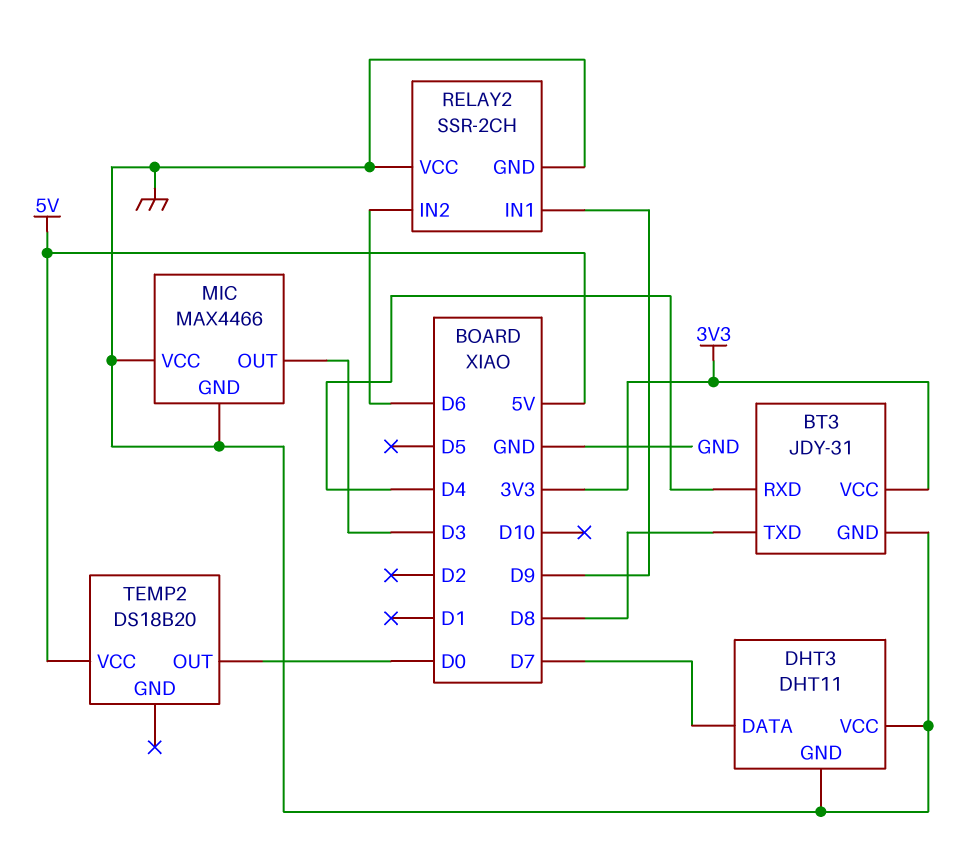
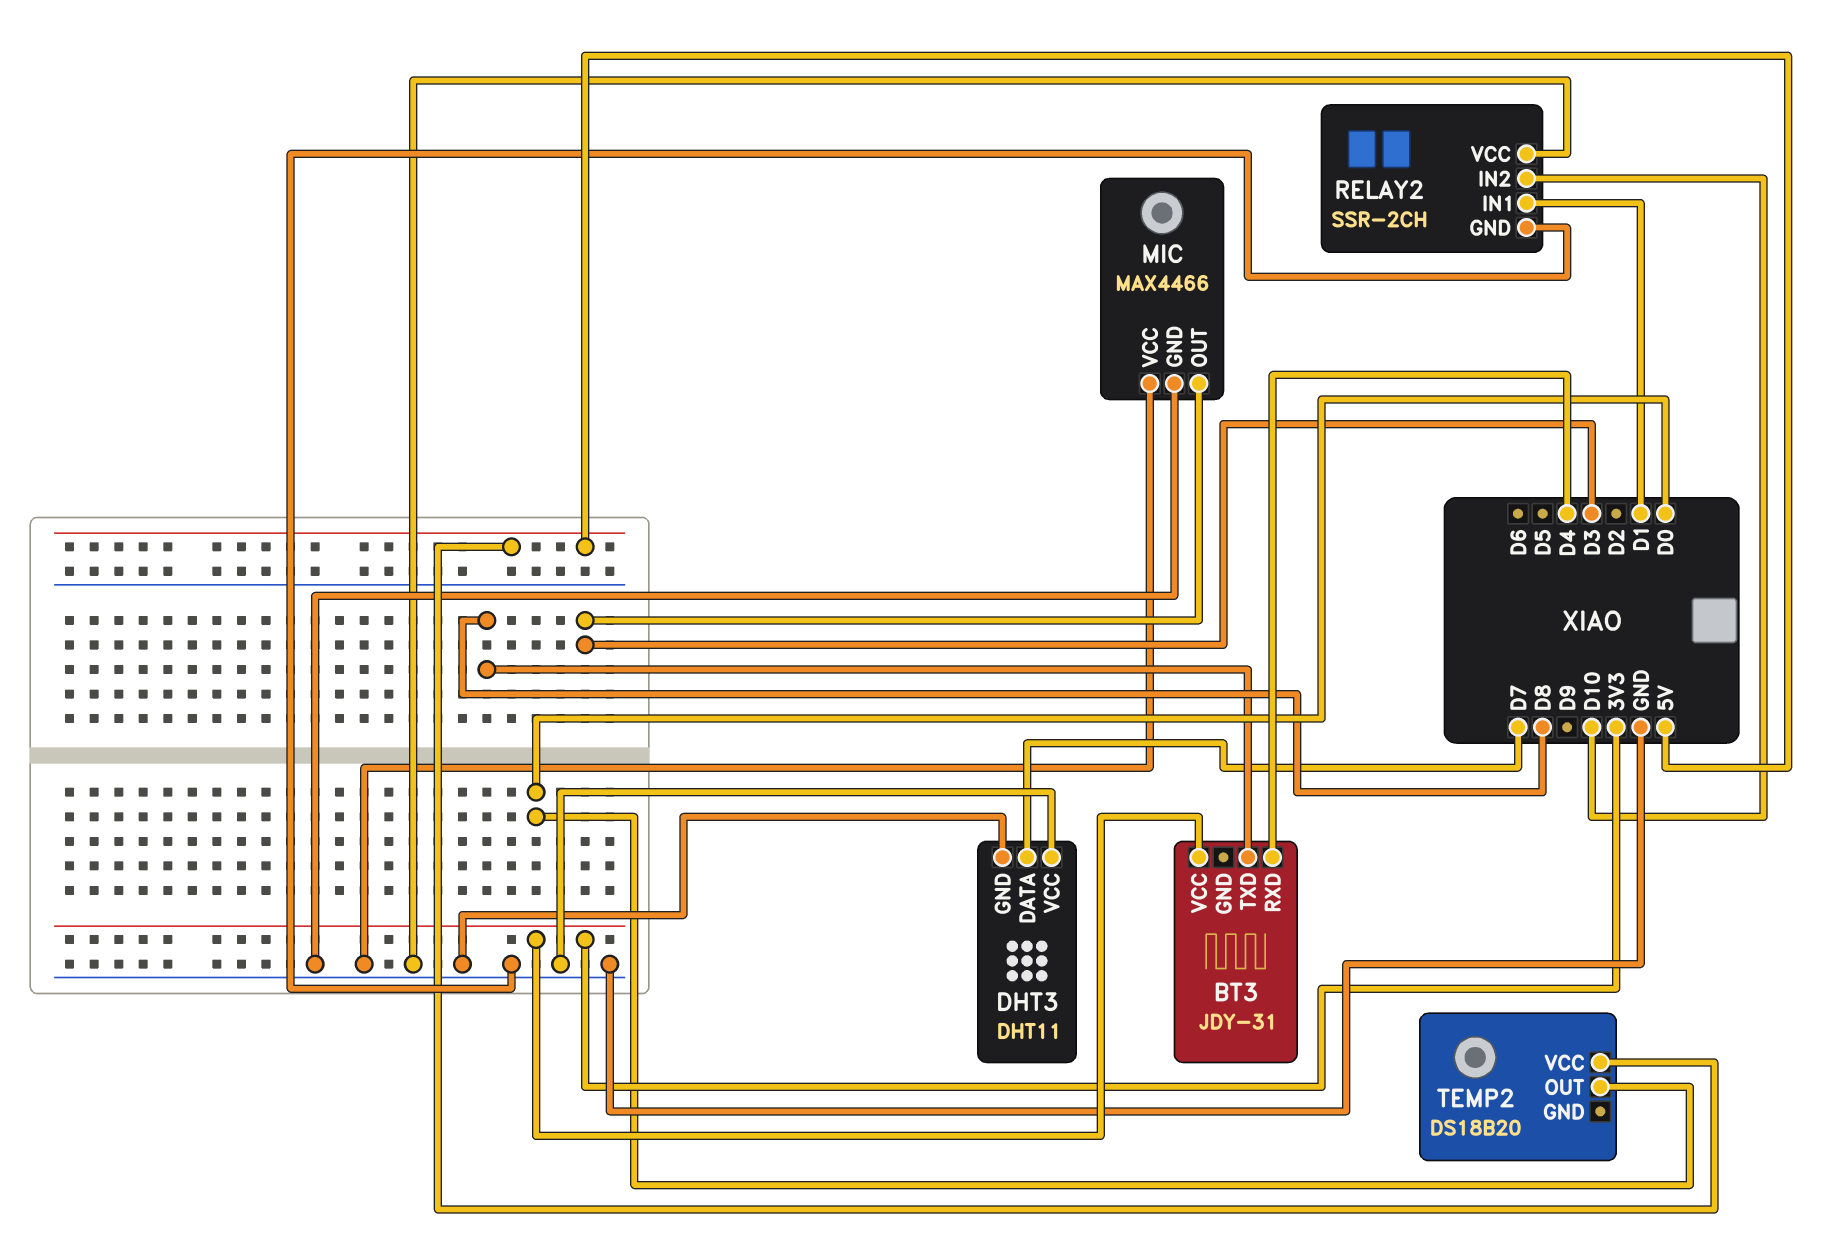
BT3 pin GND: GND -> none
RELAY2 pin IN1: D9 -> D1
RELAY2 pin IN2: D6 -> D10

